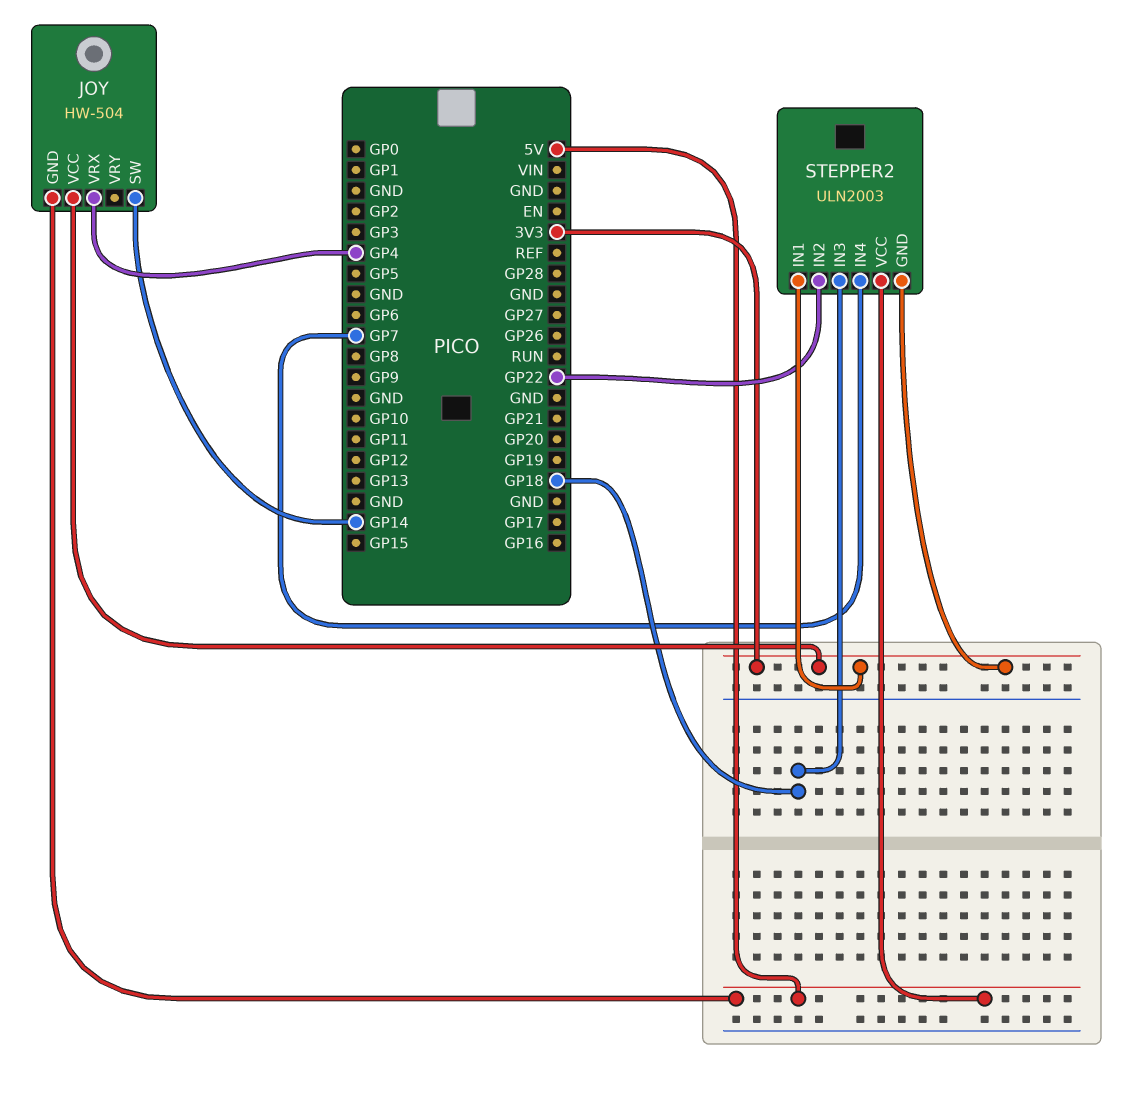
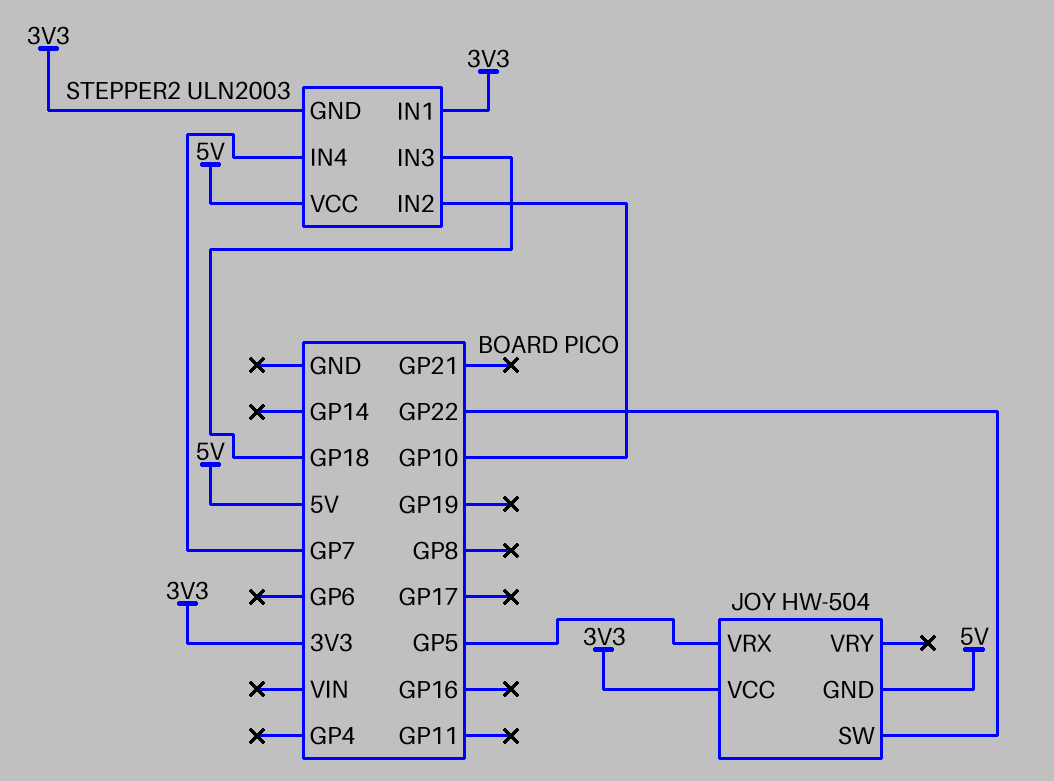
JOY pin SW: GP14 -> GP22
JOY pin VRX: GP4 -> GP5
STEPPER2 pin IN2: GP22 -> GP10

